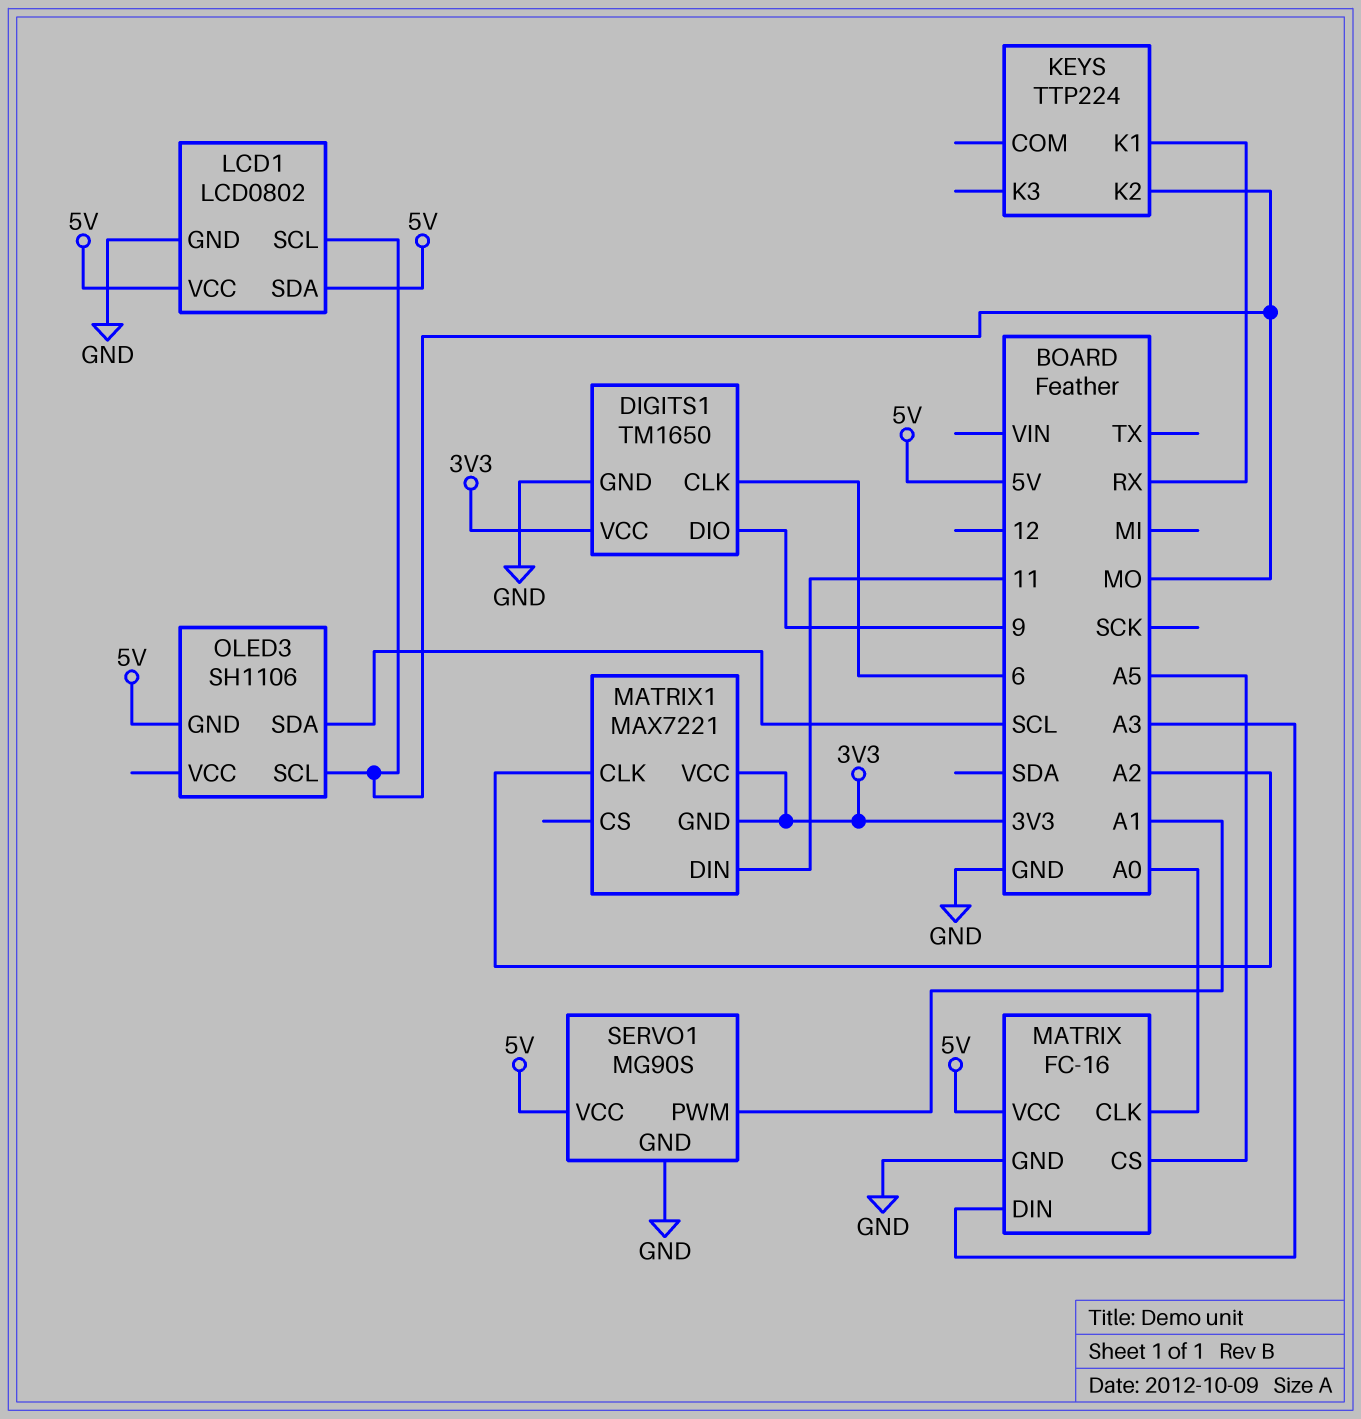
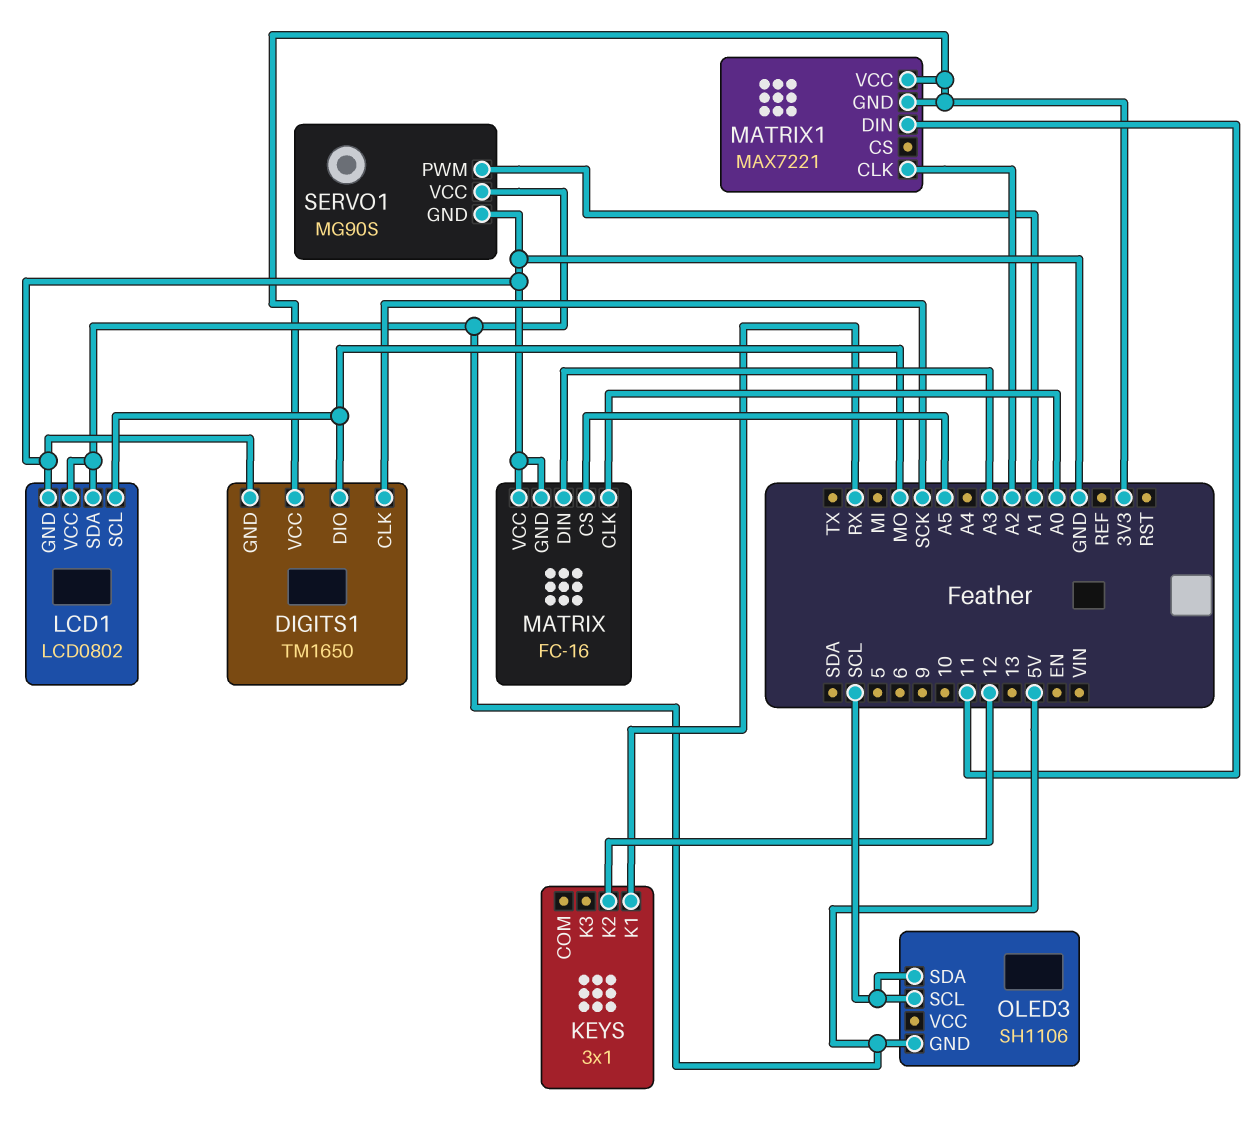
DIGITS1 pin CLK: 6 -> SCK
DIGITS1 pin DIO: 9 -> MO
KEYS: TTP224 -> 3x1
KEYS pin K2: MO -> 12
MATRIX pin VCC: 5V -> GND
OLED3 pin SCL: MO -> SCL

